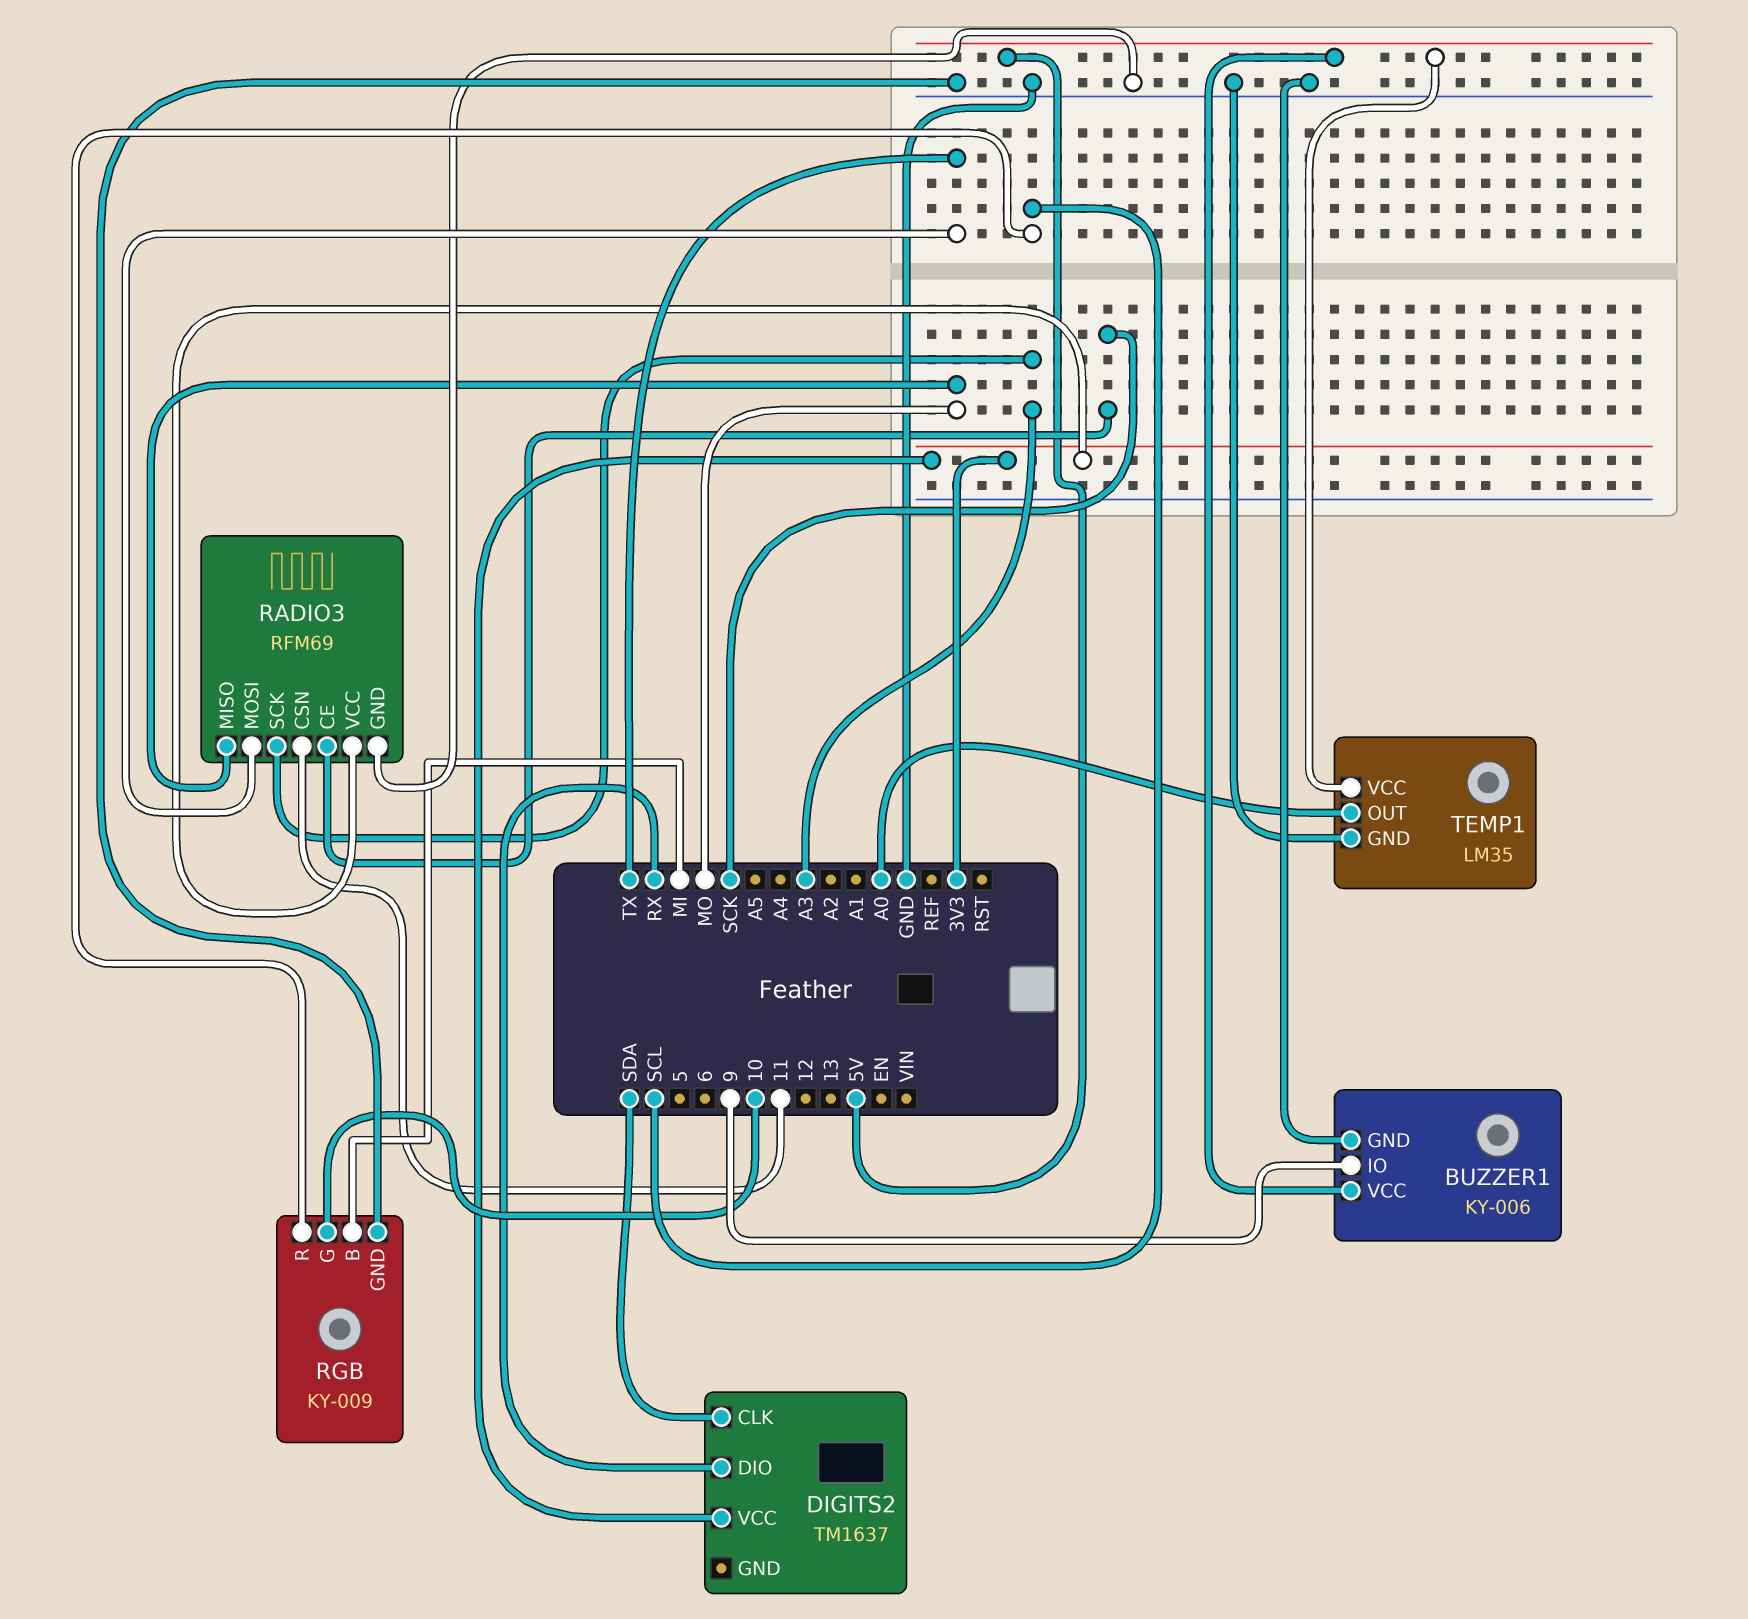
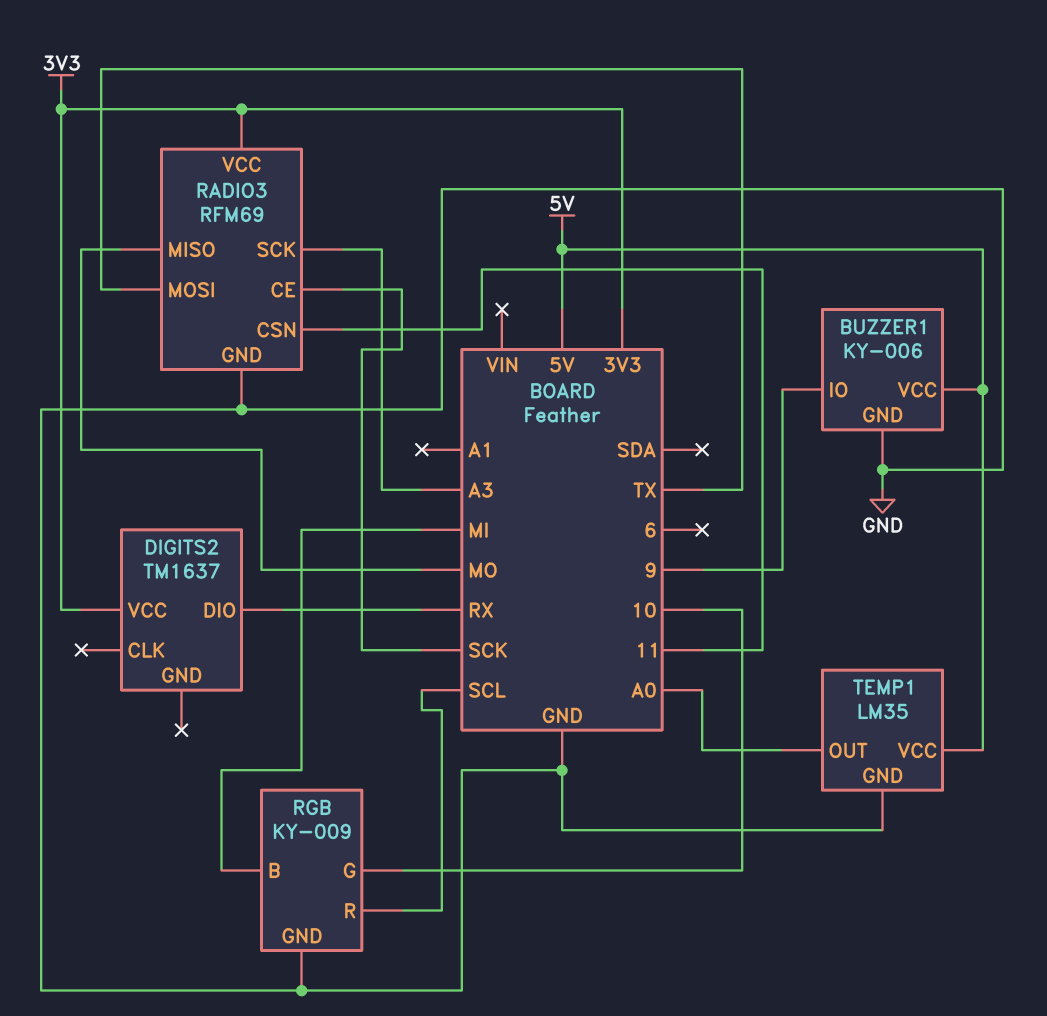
DIGITS2 pin CLK: SDA -> none

